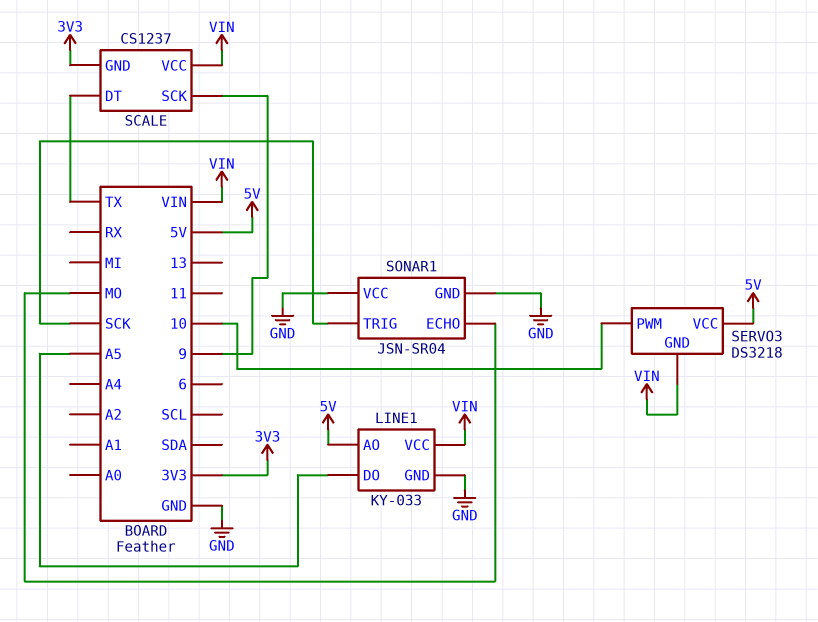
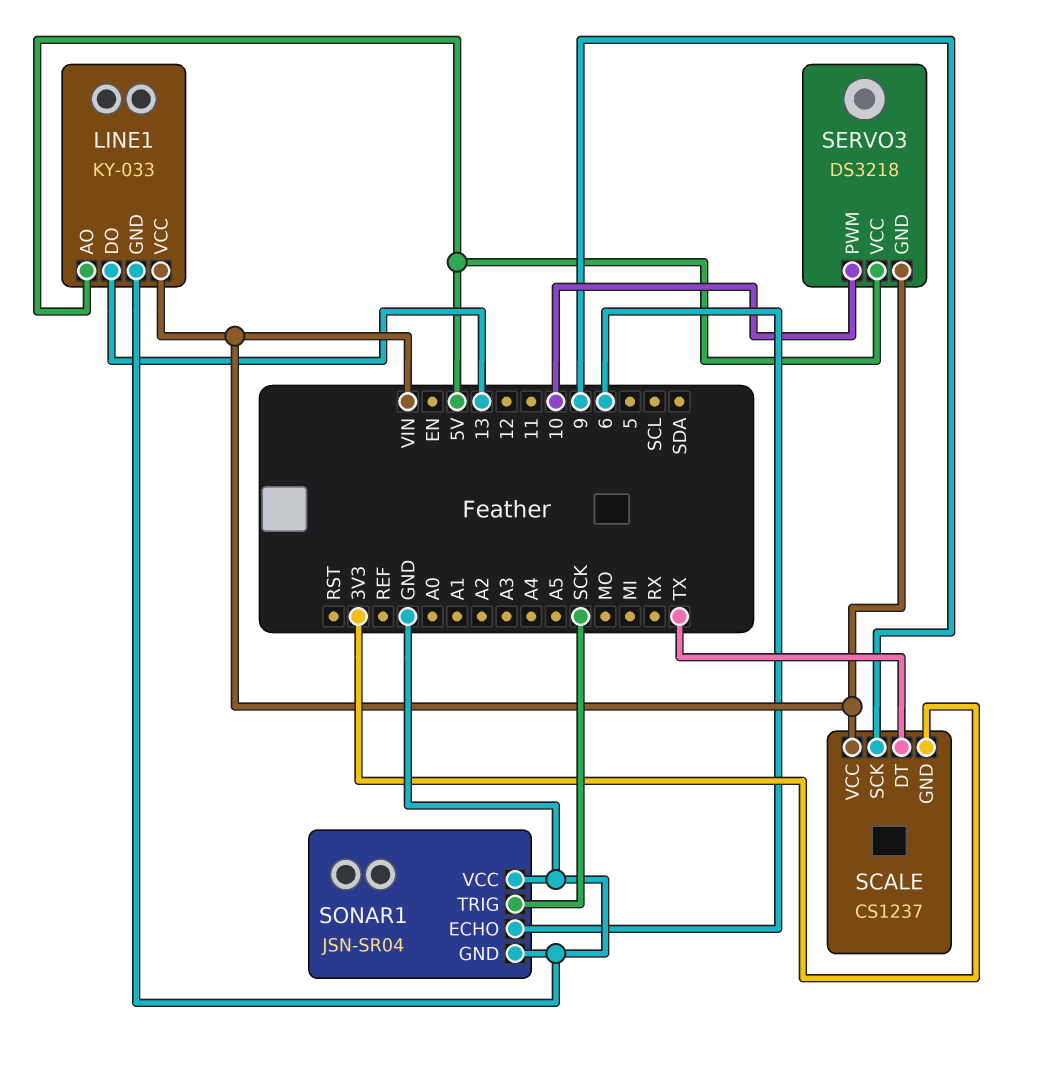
LINE1 pin DO: A5 -> 13
SONAR1 pin ECHO: MO -> 6

